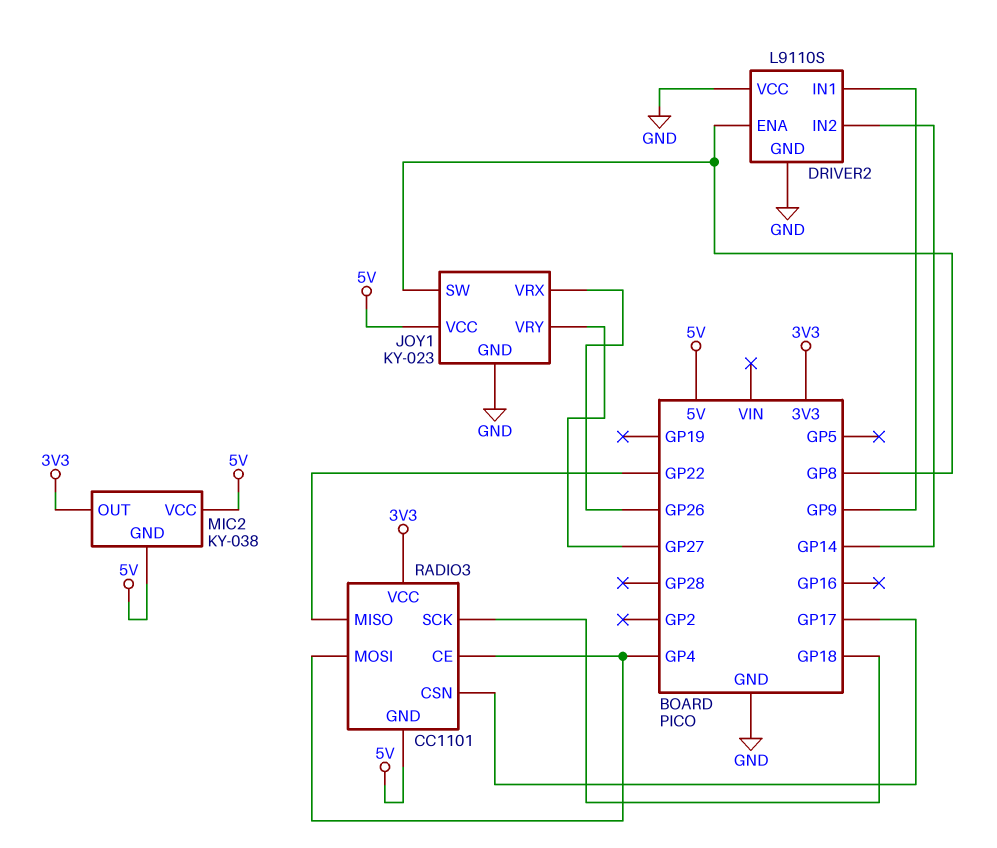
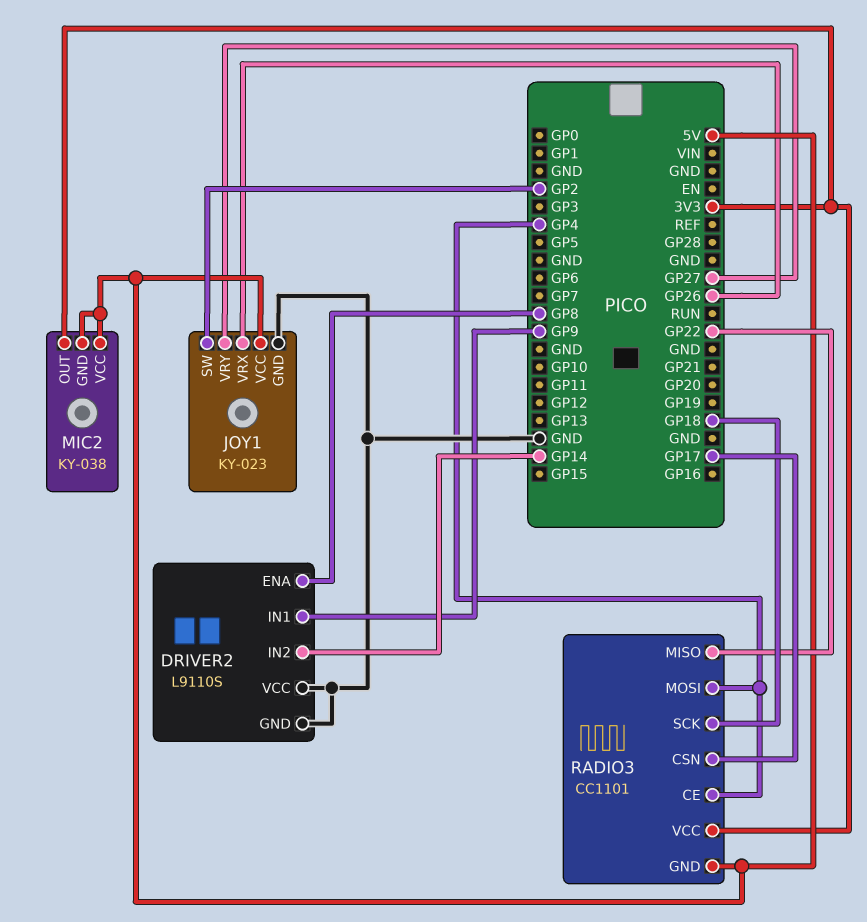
JOY1 pin SW: GP8 -> GP2

